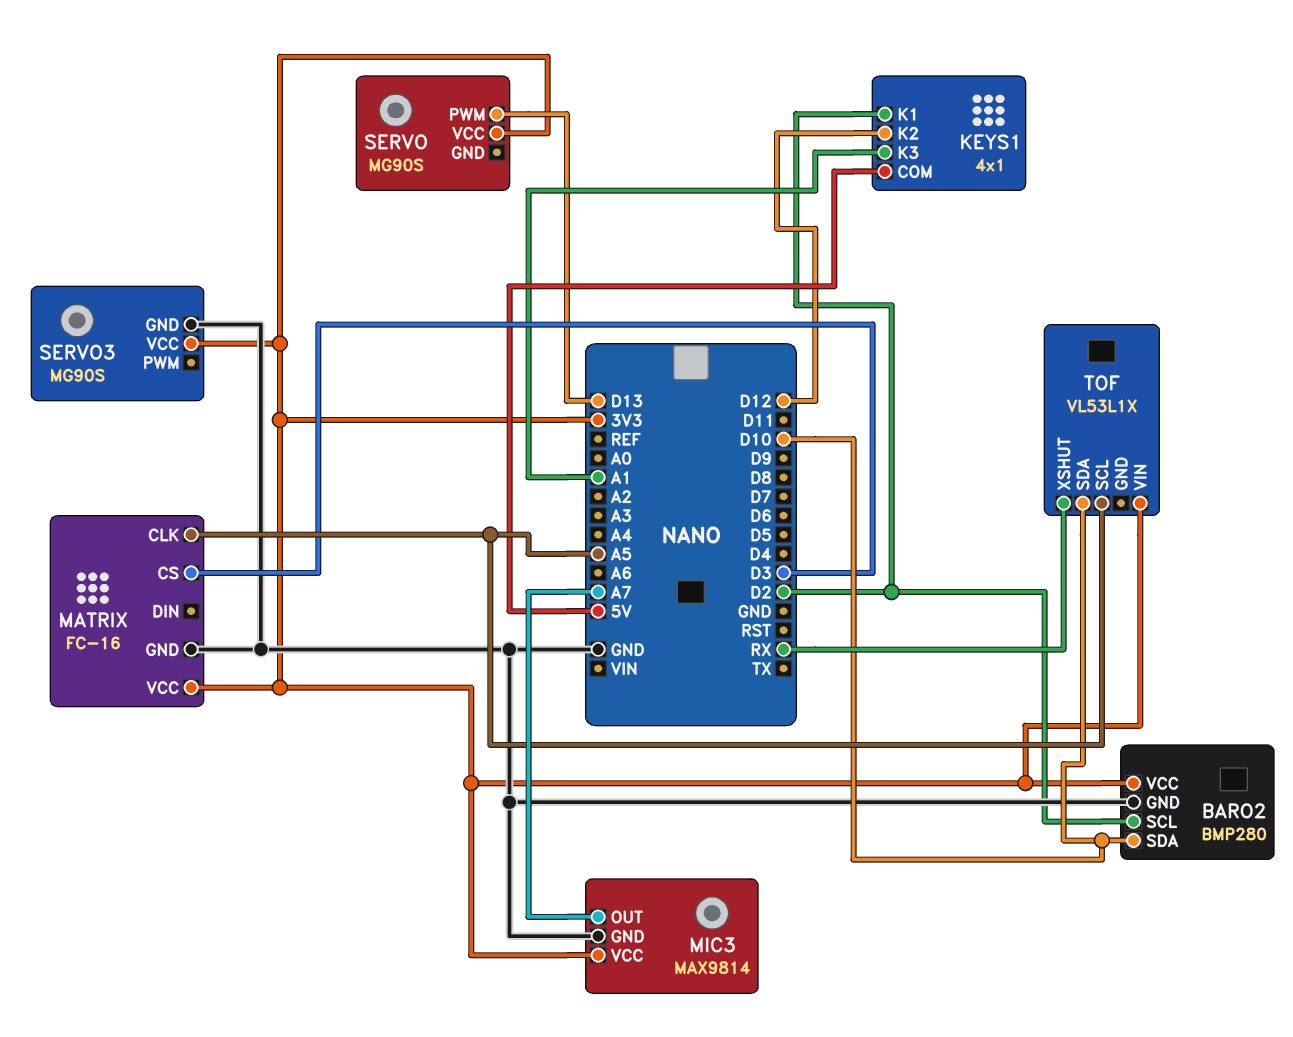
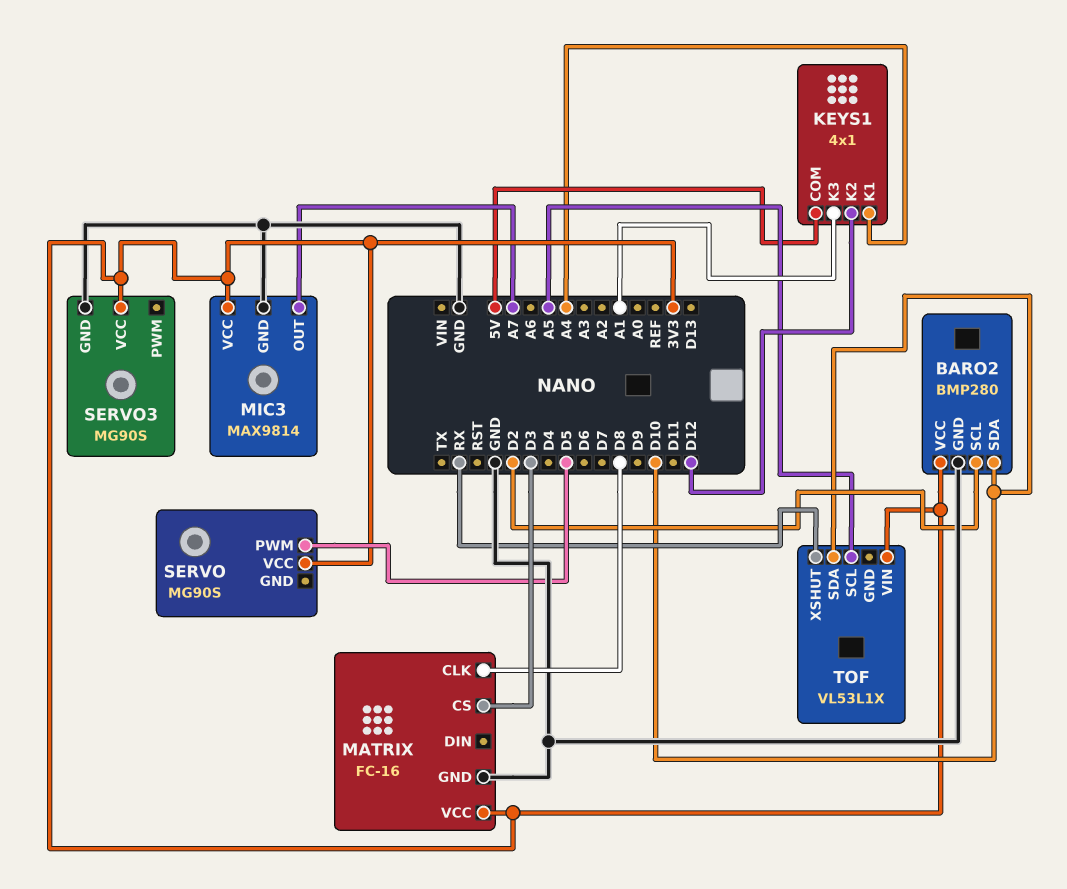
KEYS1 pin K1: D2 -> A4
MATRIX pin CLK: A5 -> D8
SERVO pin PWM: D13 -> D5

